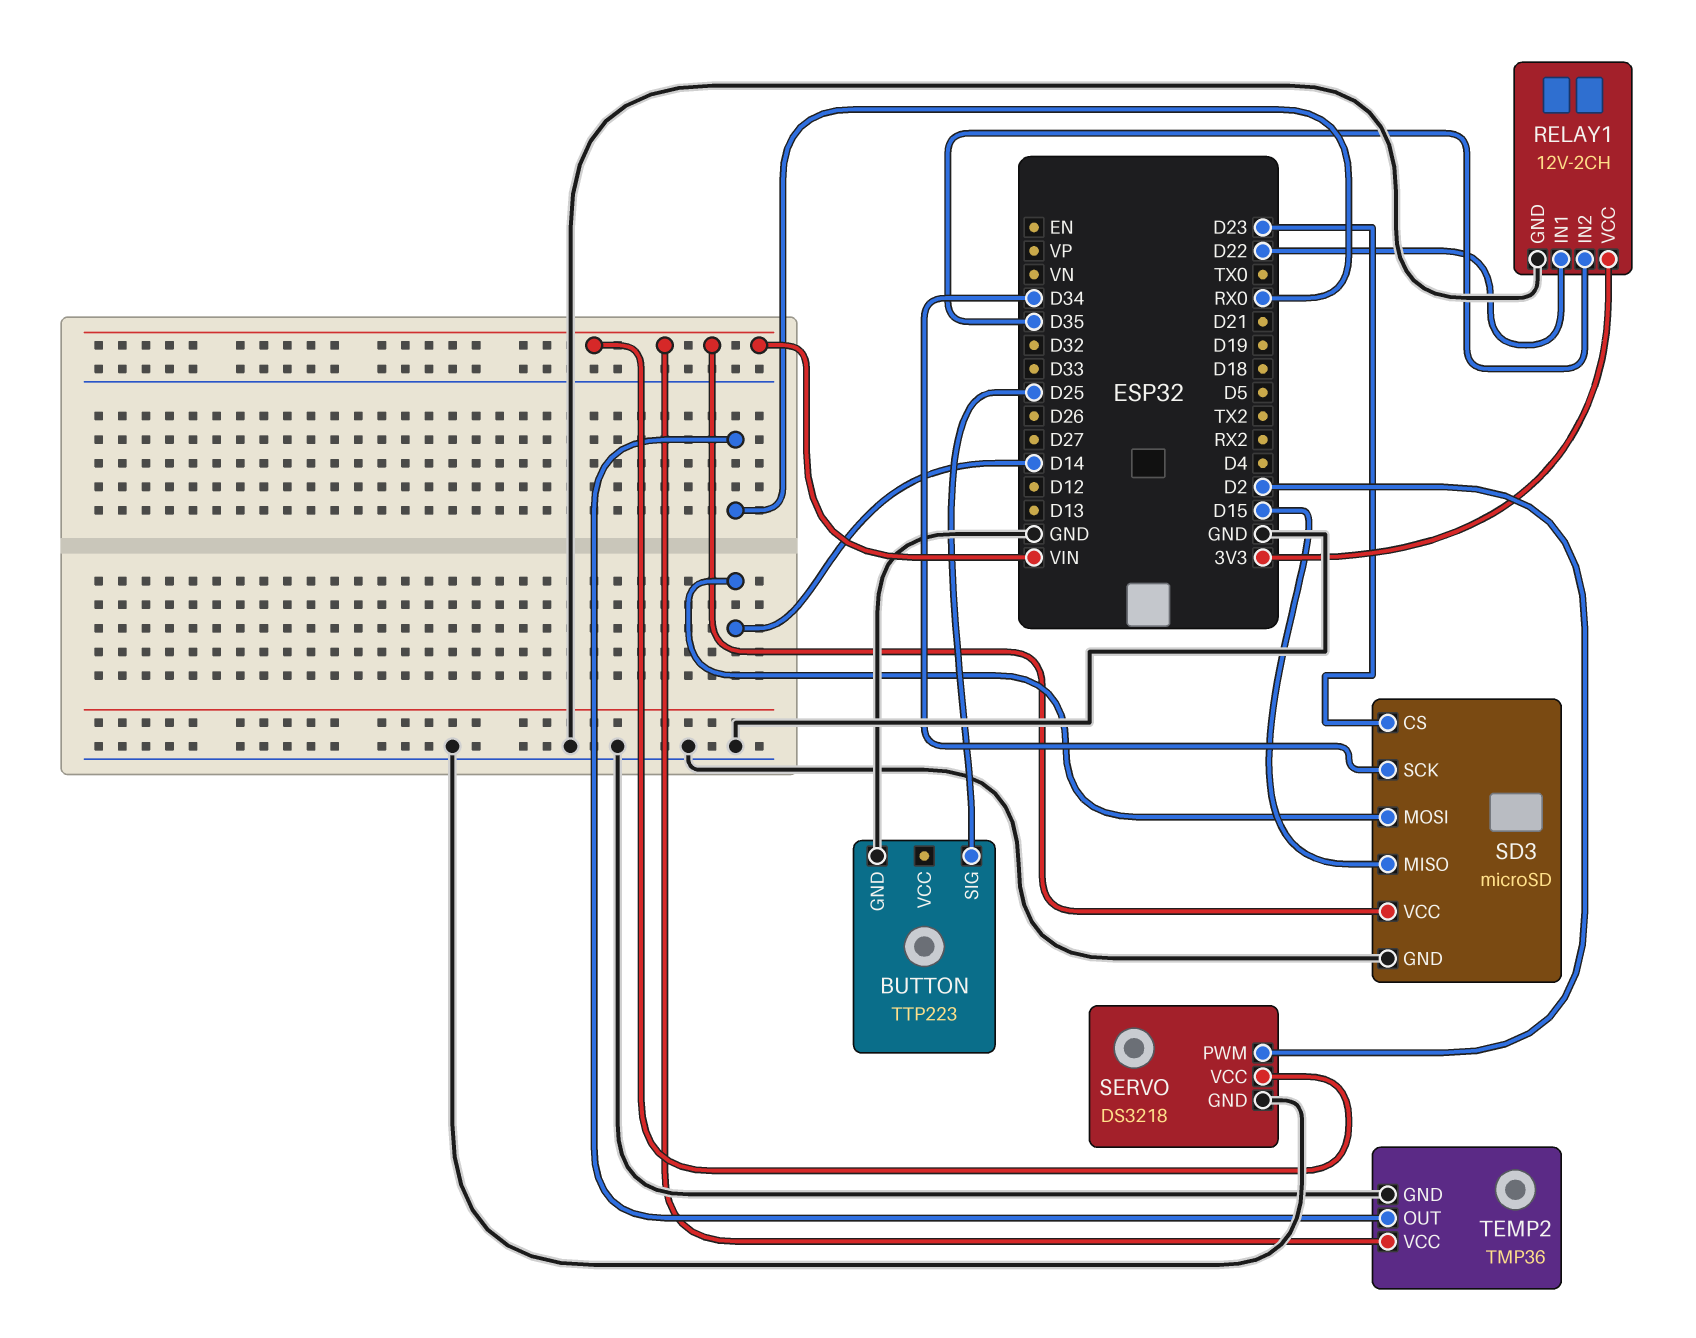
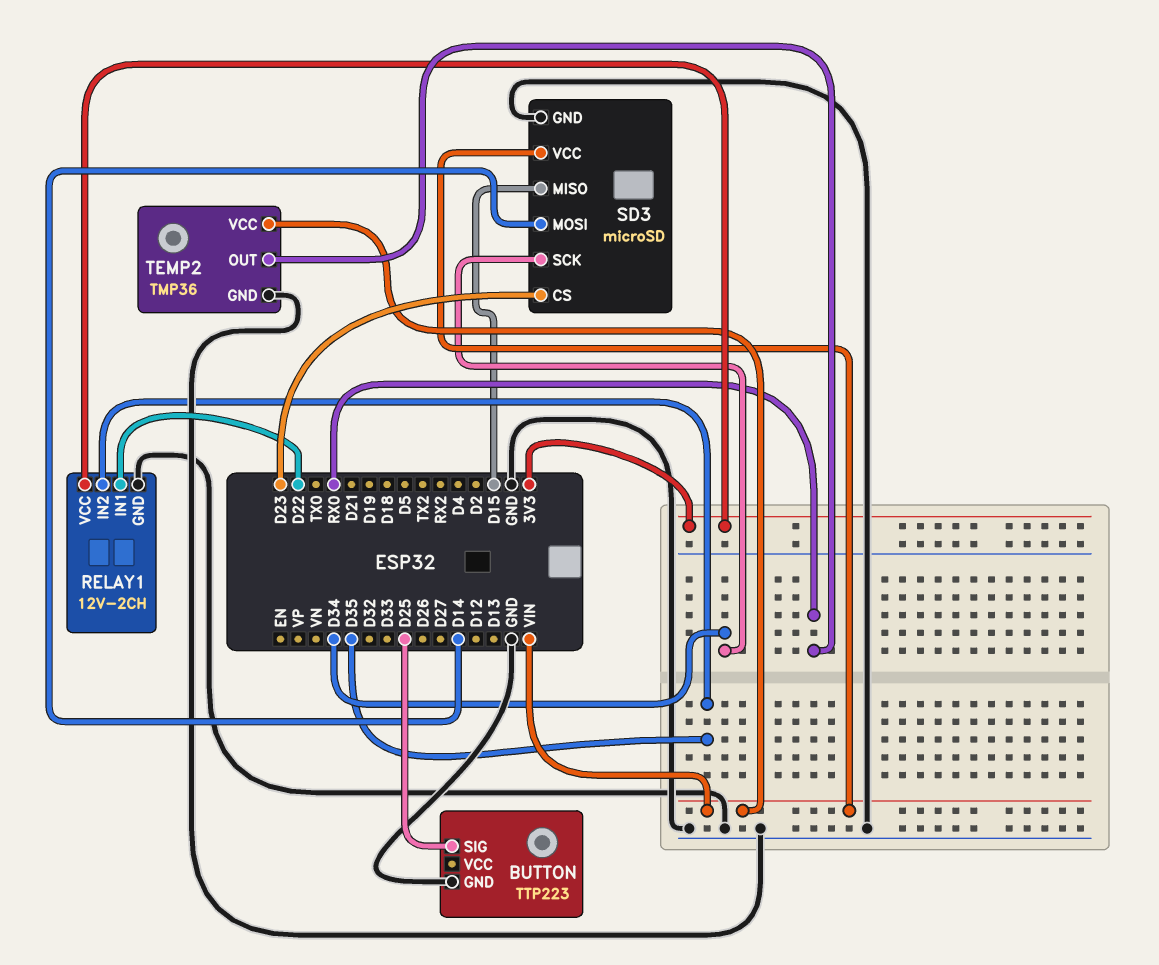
SERVO: DS3218 -> none
SERVO pin GND: GND -> none
SERVO pin PWM: D2 -> none
SERVO pin VCC: VIN -> none

